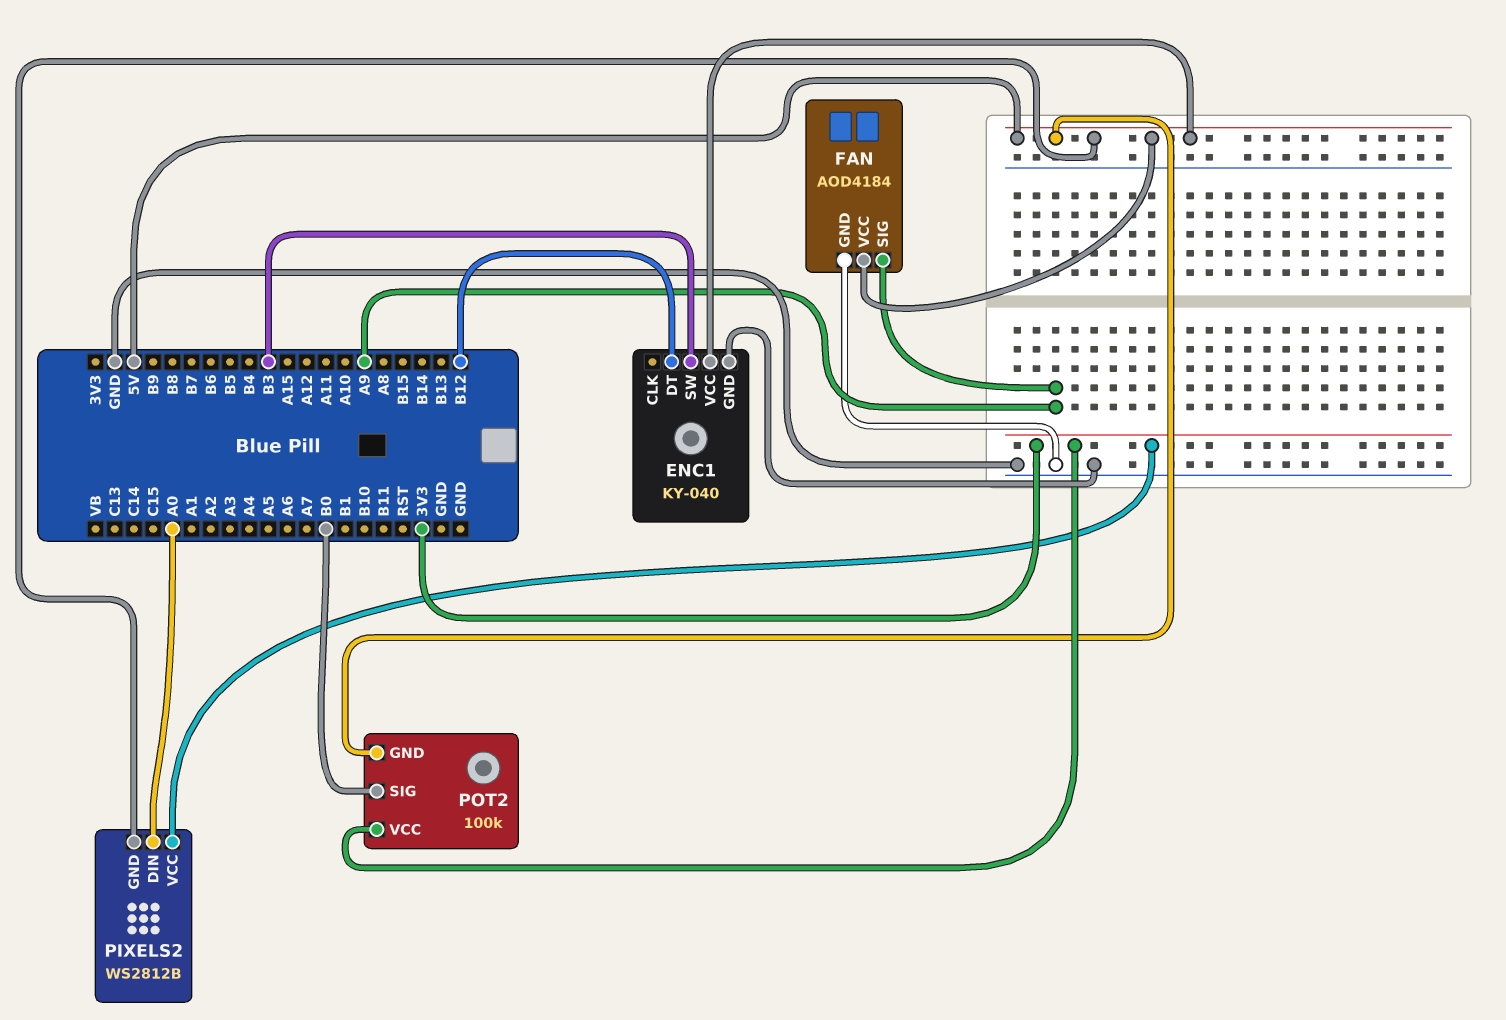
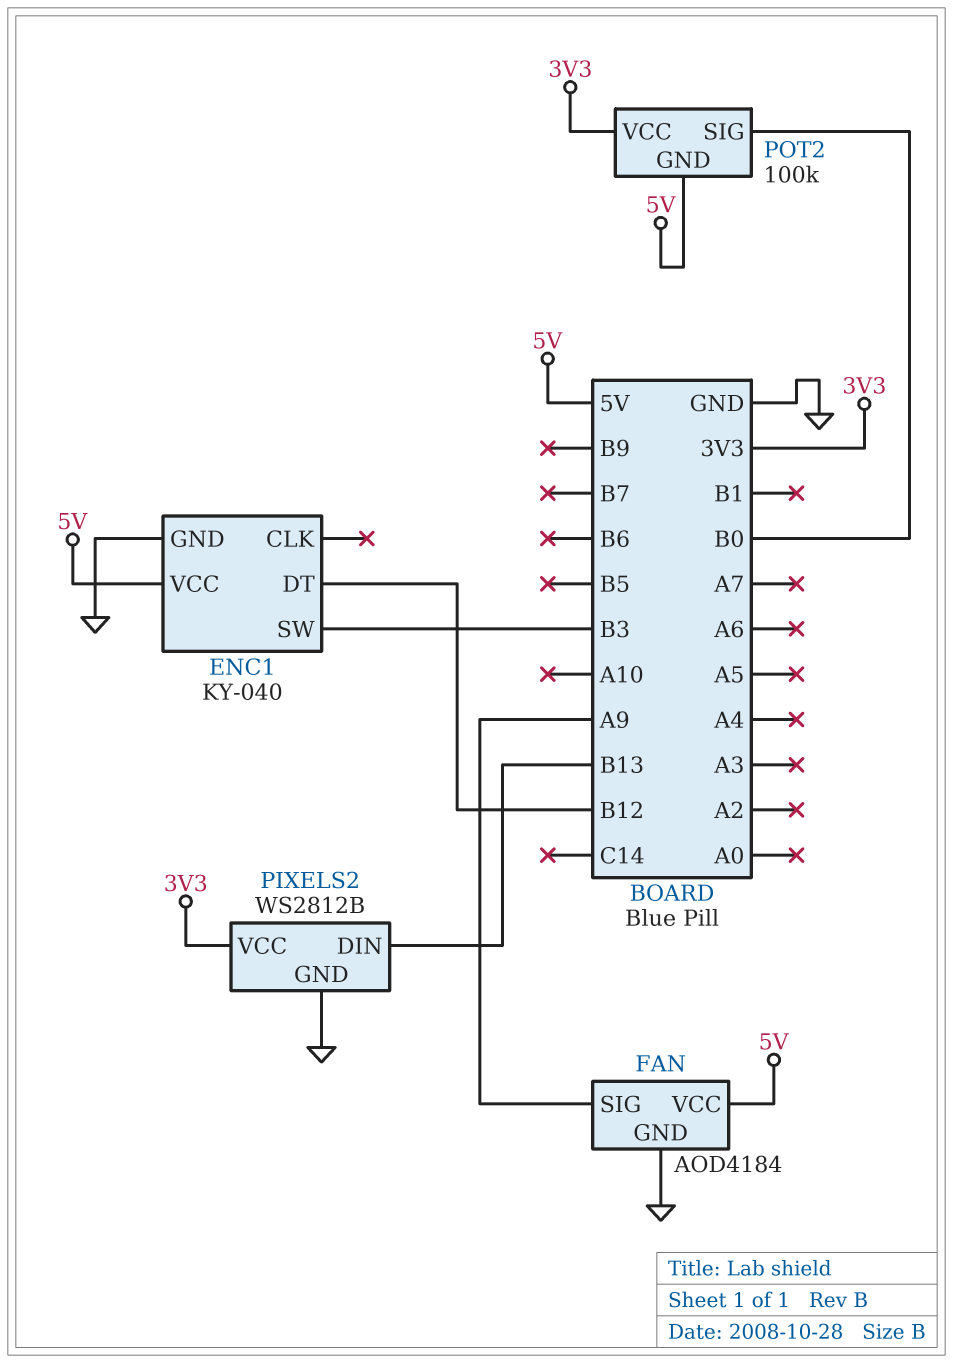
PIXELS2 pin DIN: A0 -> B13
PIXELS2 pin GND: 5V -> GND

